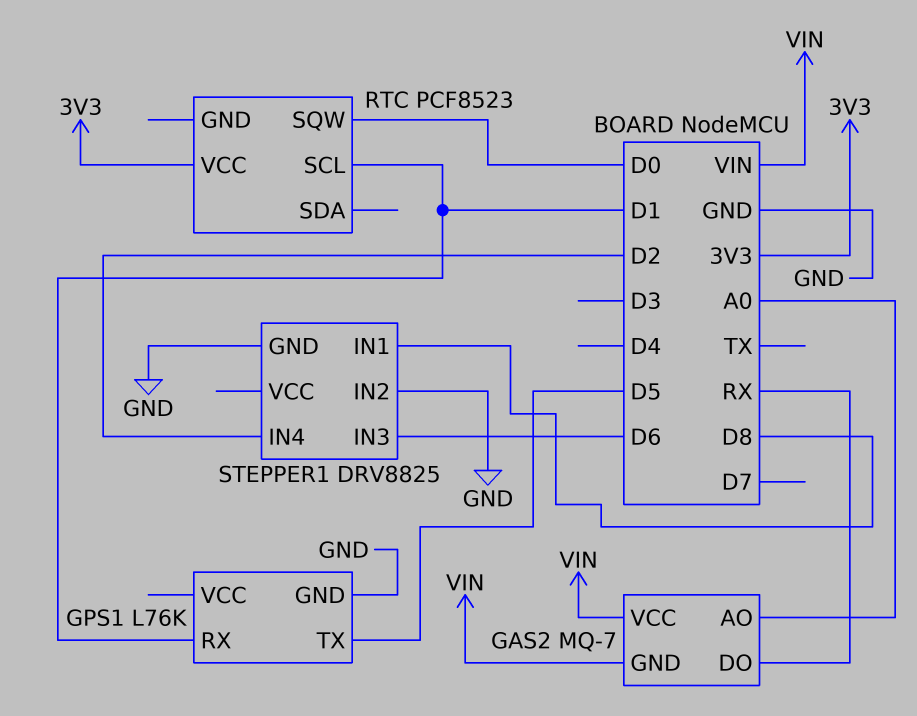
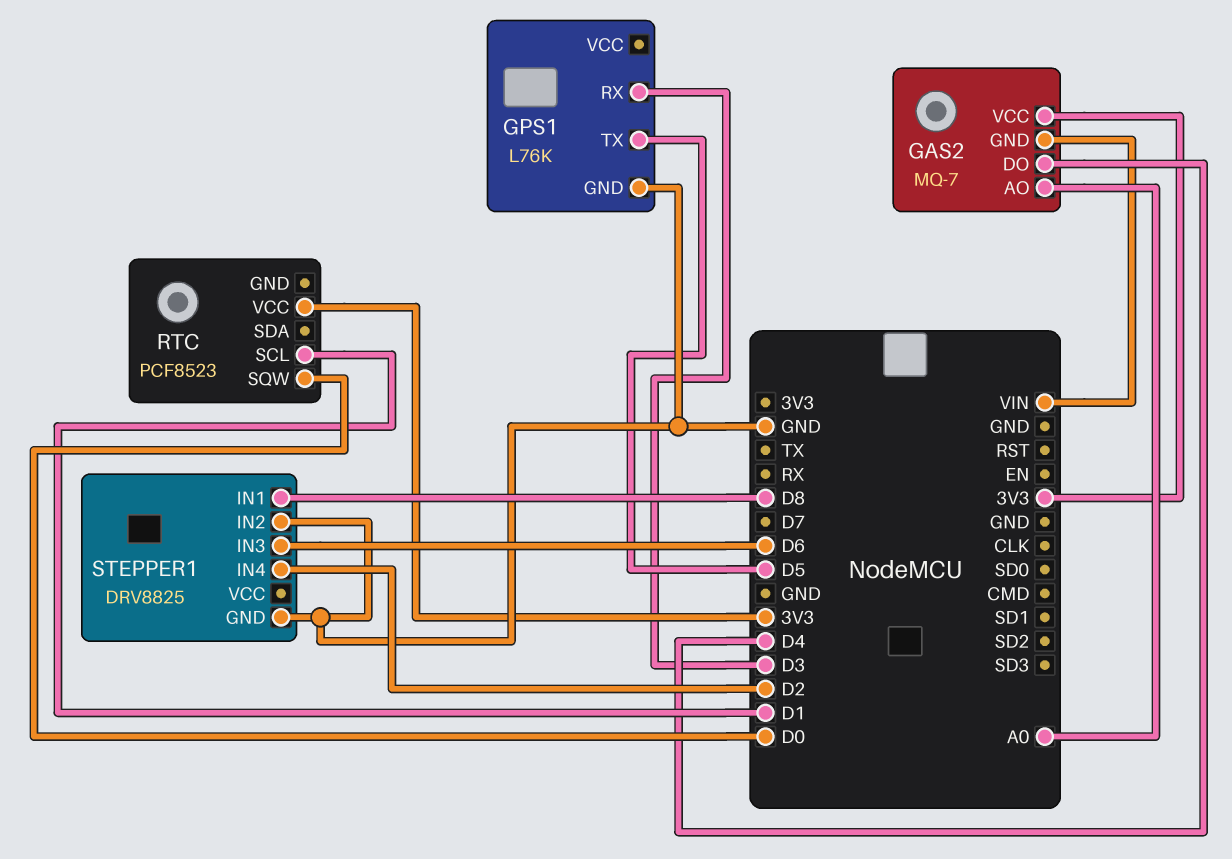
GAS2 pin DO: RX -> D4
GAS2 pin VCC: VIN -> 3V3
GPS1 pin RX: D1 -> D3

